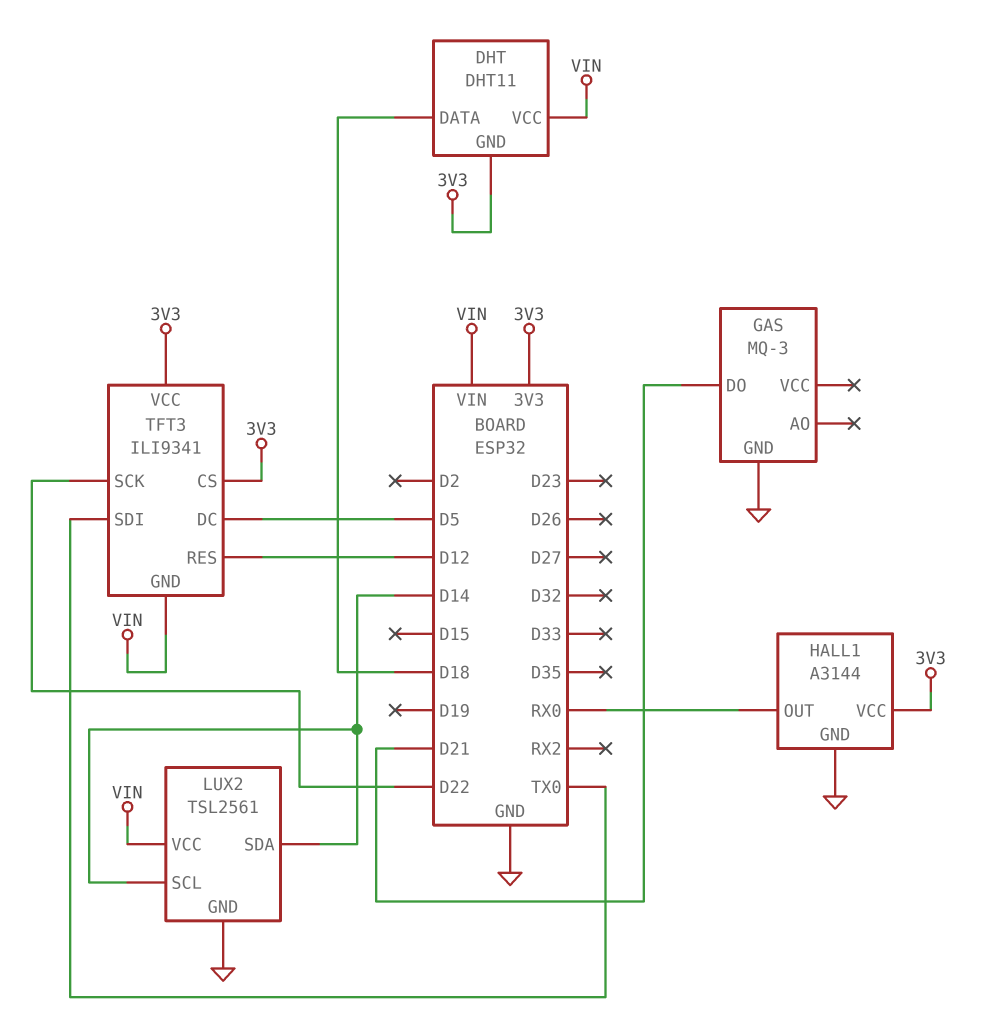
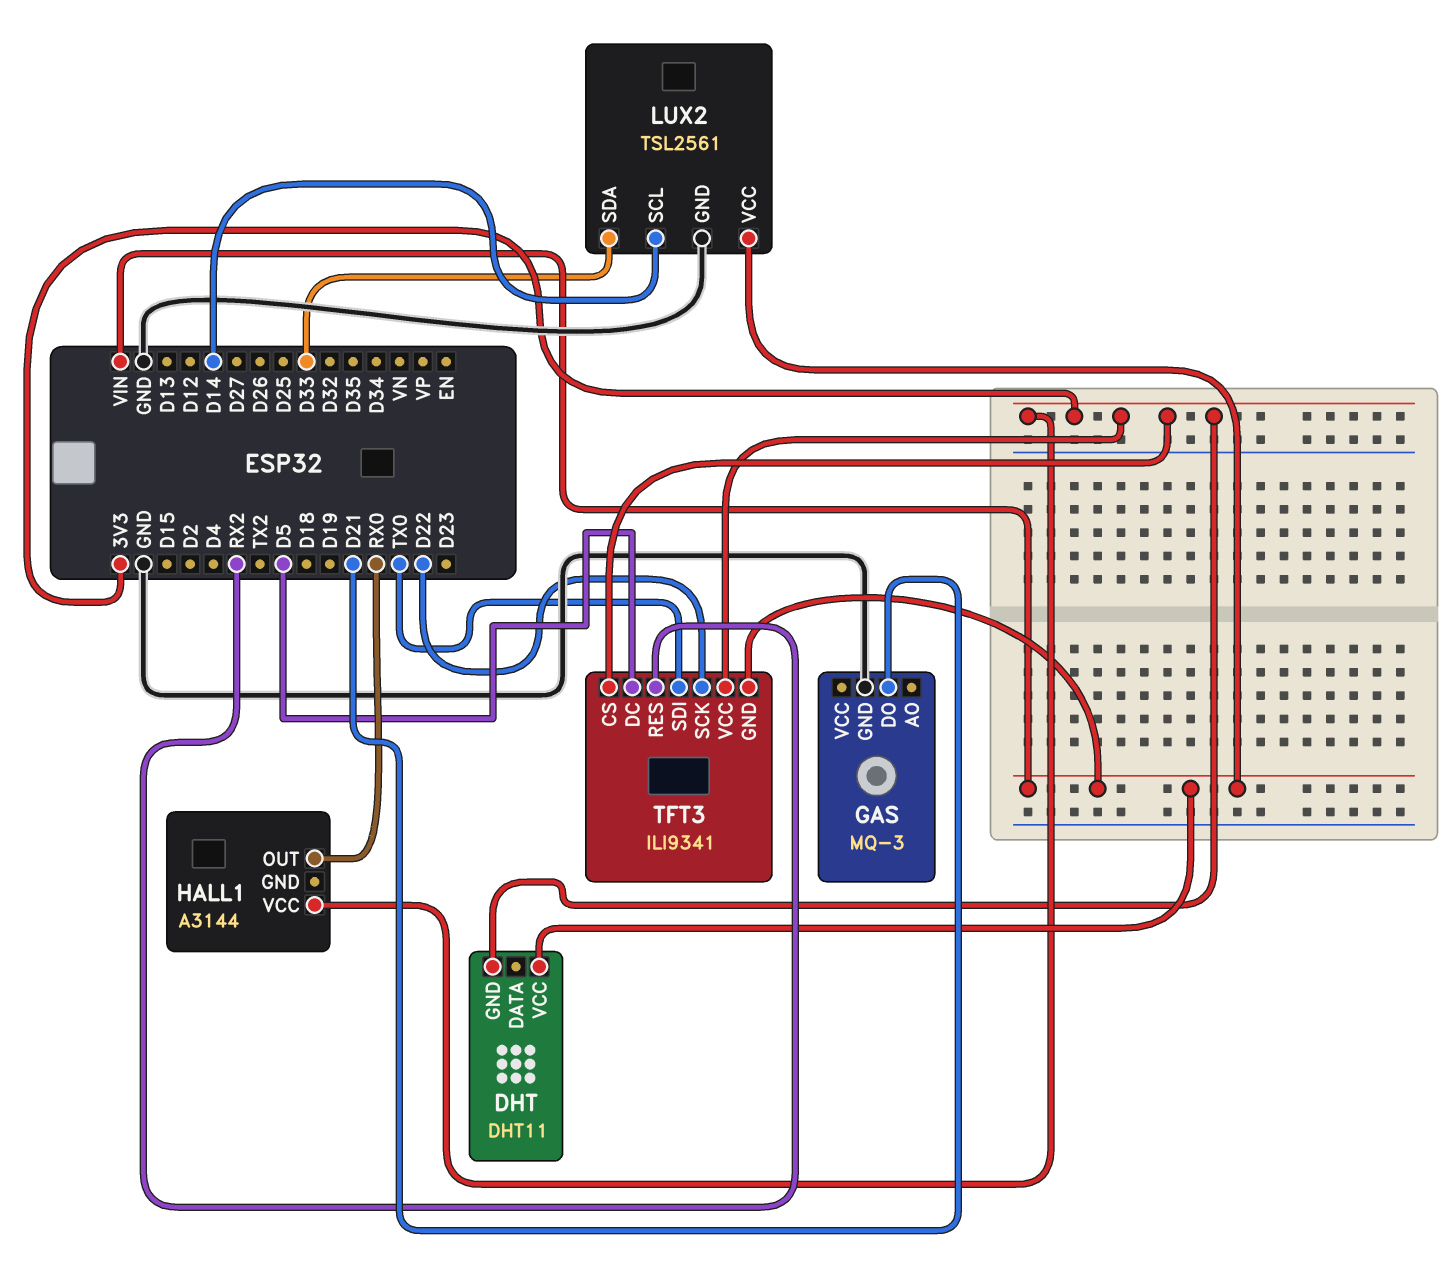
DHT pin DATA: D18 -> none
HALL1 pin GND: GND -> none
LUX2 pin SDA: D14 -> D33
TFT3 pin RES: D12 -> RX2

